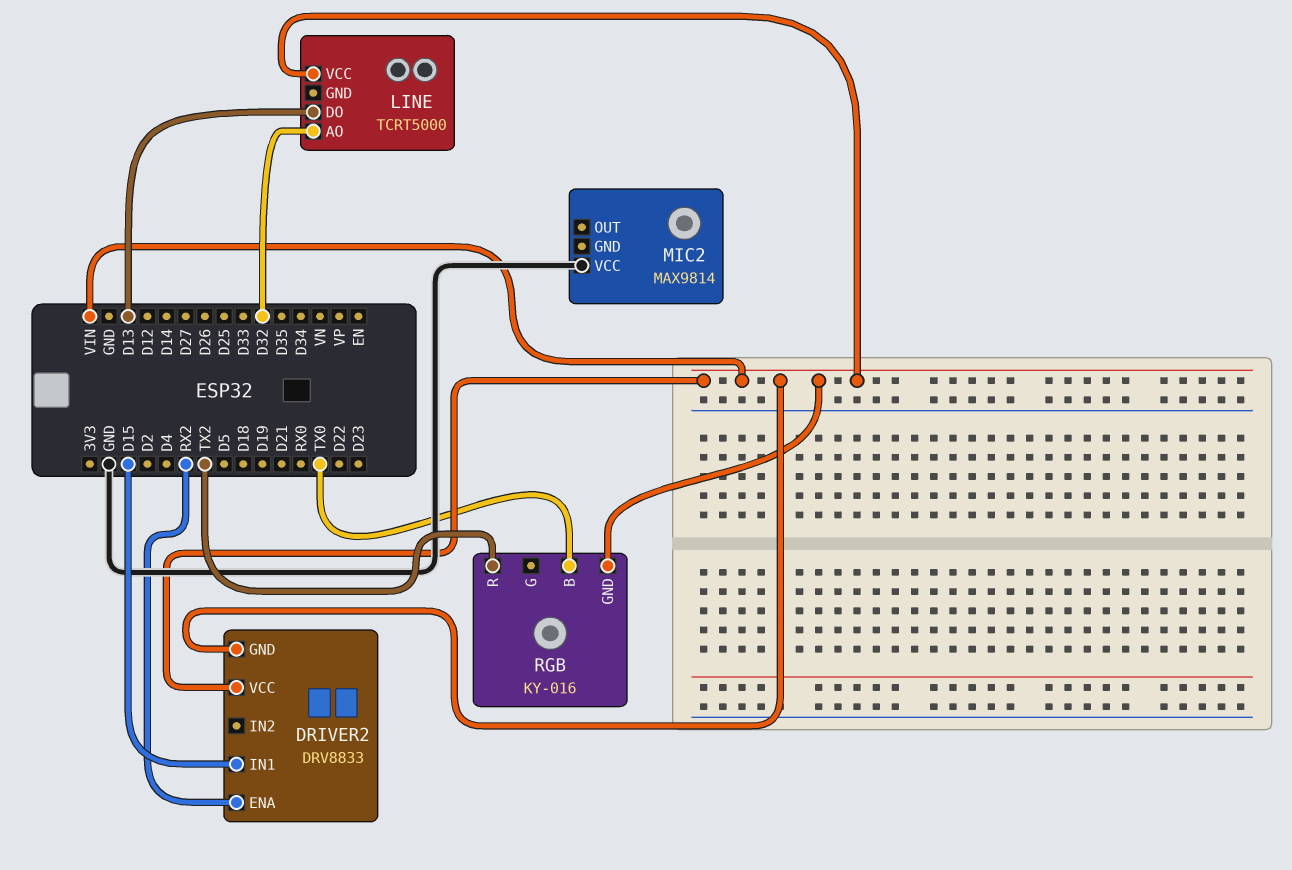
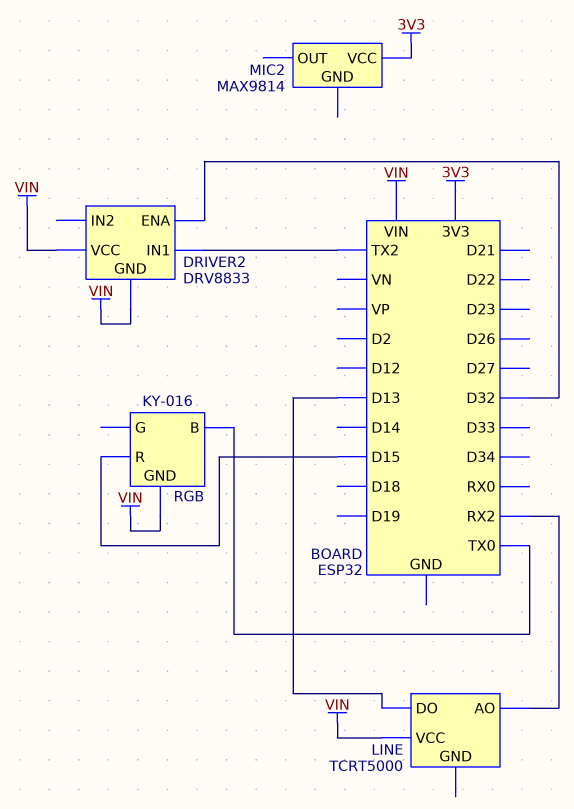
DRIVER2 pin ENA: RX2 -> D32
DRIVER2 pin IN1: D15 -> TX2
LINE pin AO: D32 -> RX2
MIC2 pin VCC: GND -> 3V3
RGB pin R: TX2 -> D15

